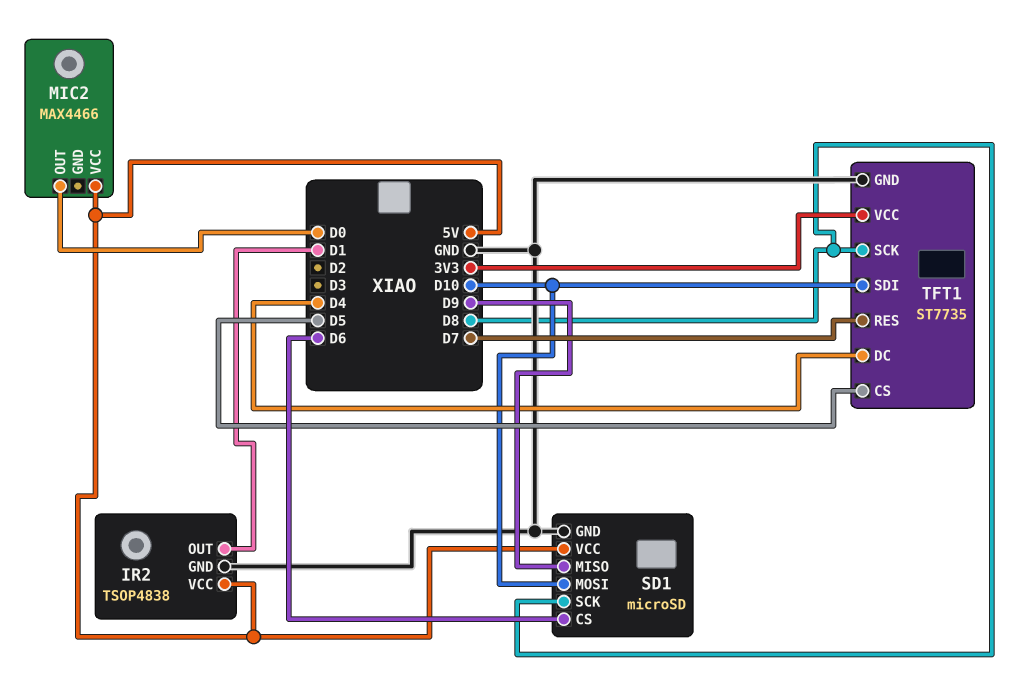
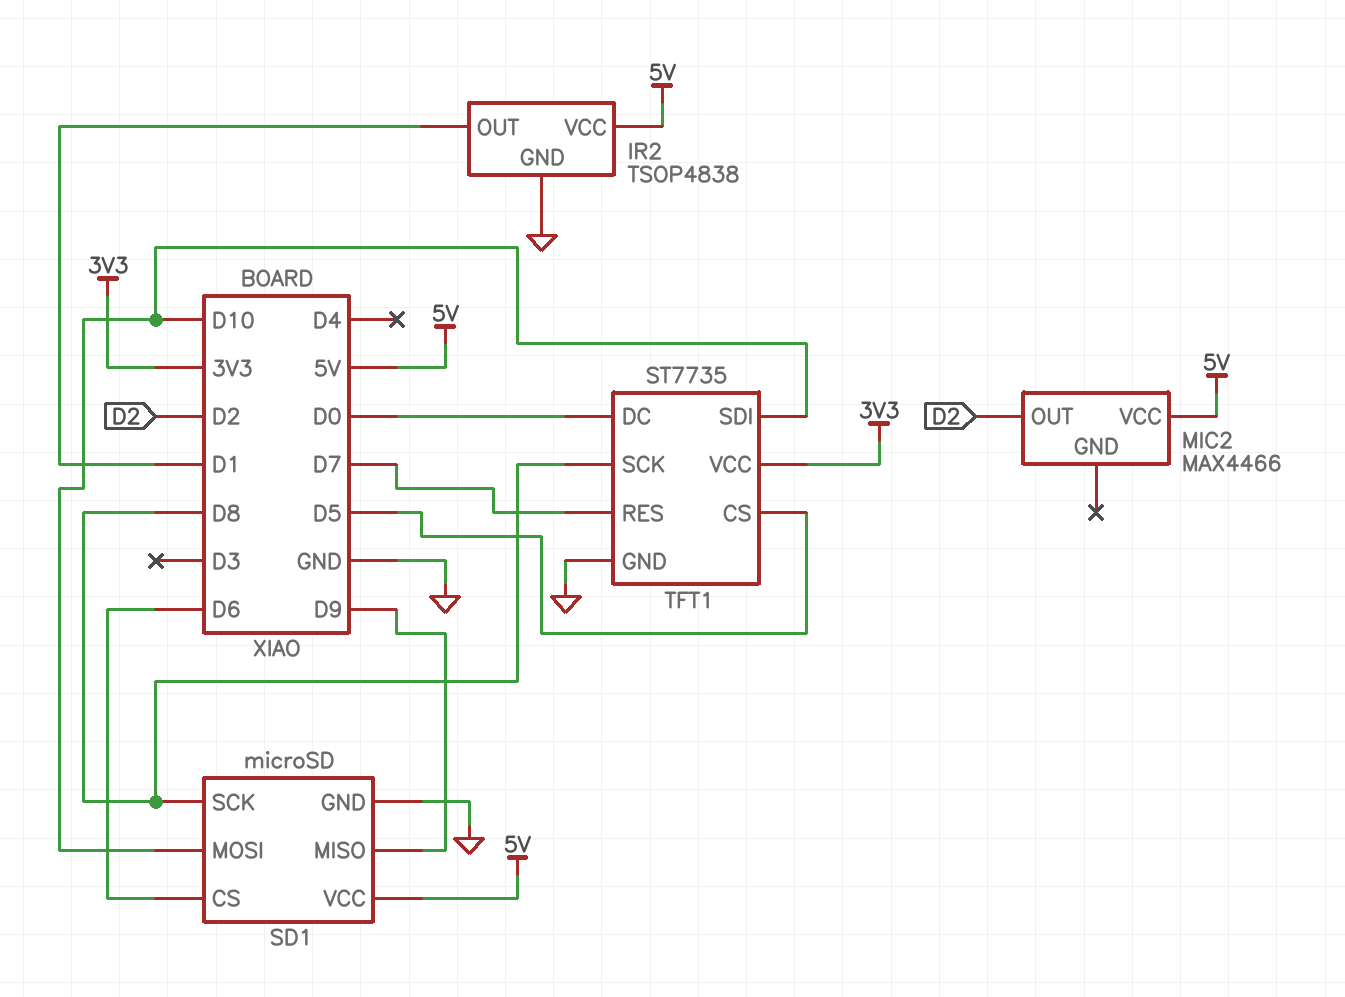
MIC2 pin OUT: D0 -> D2
TFT1 pin DC: D4 -> D0

